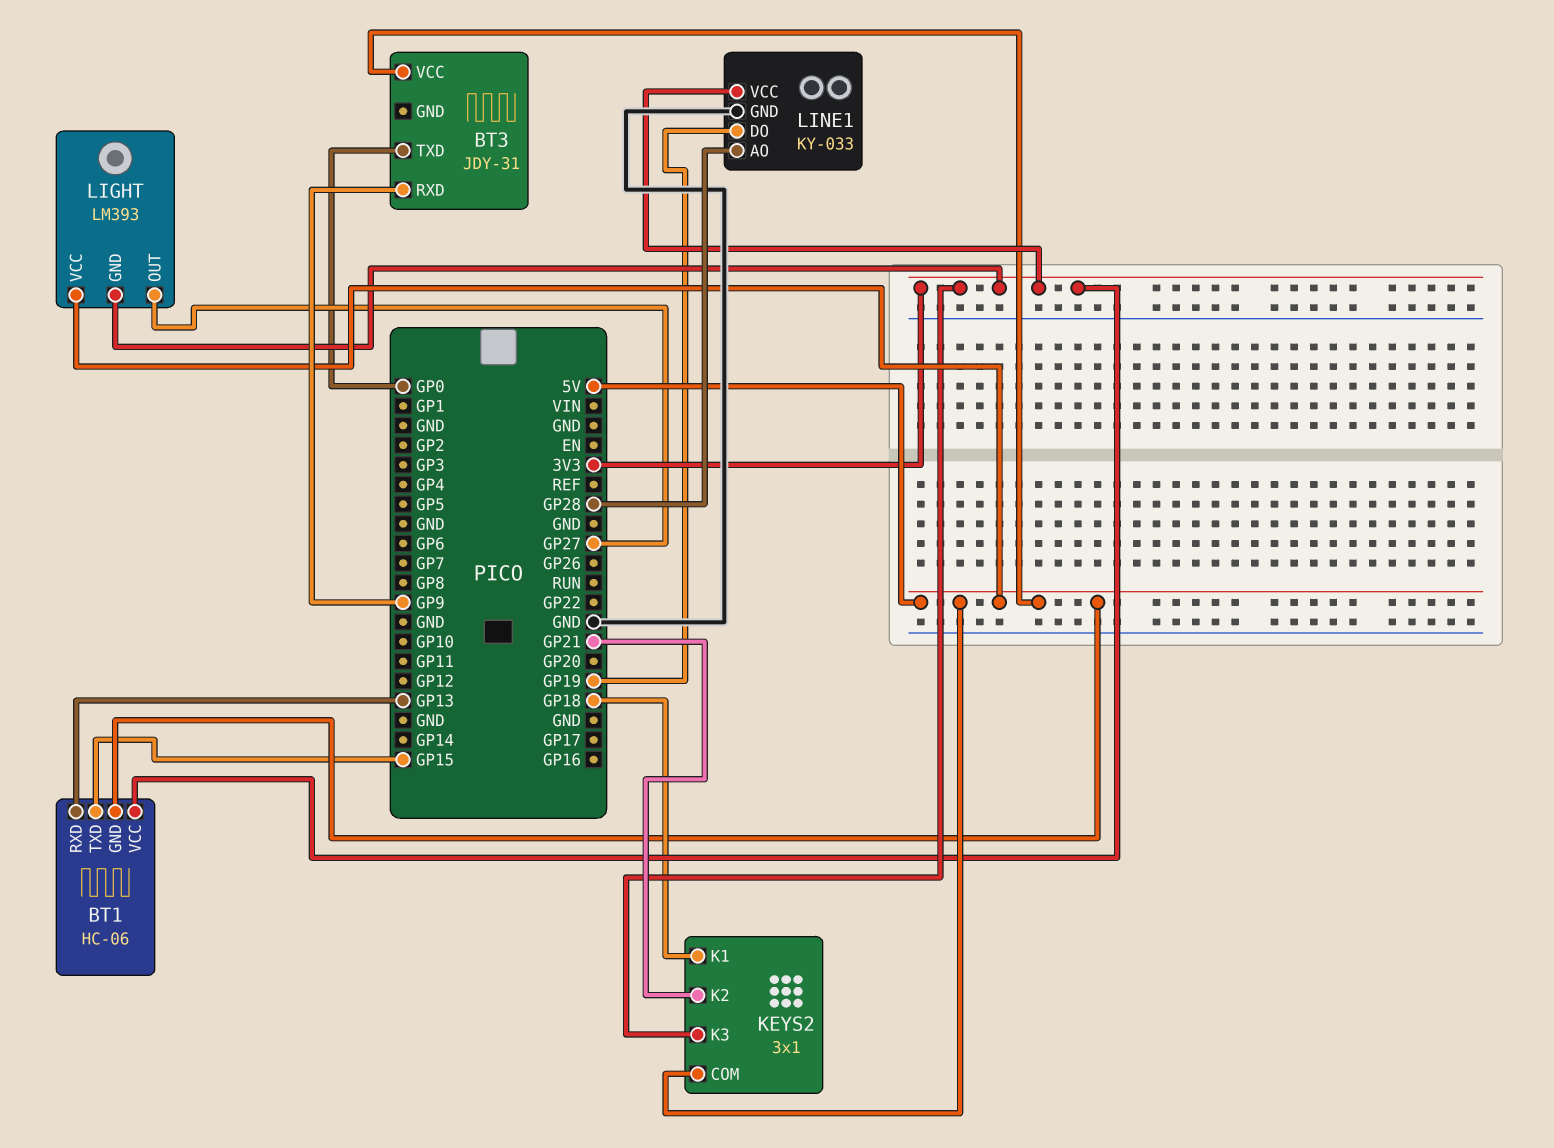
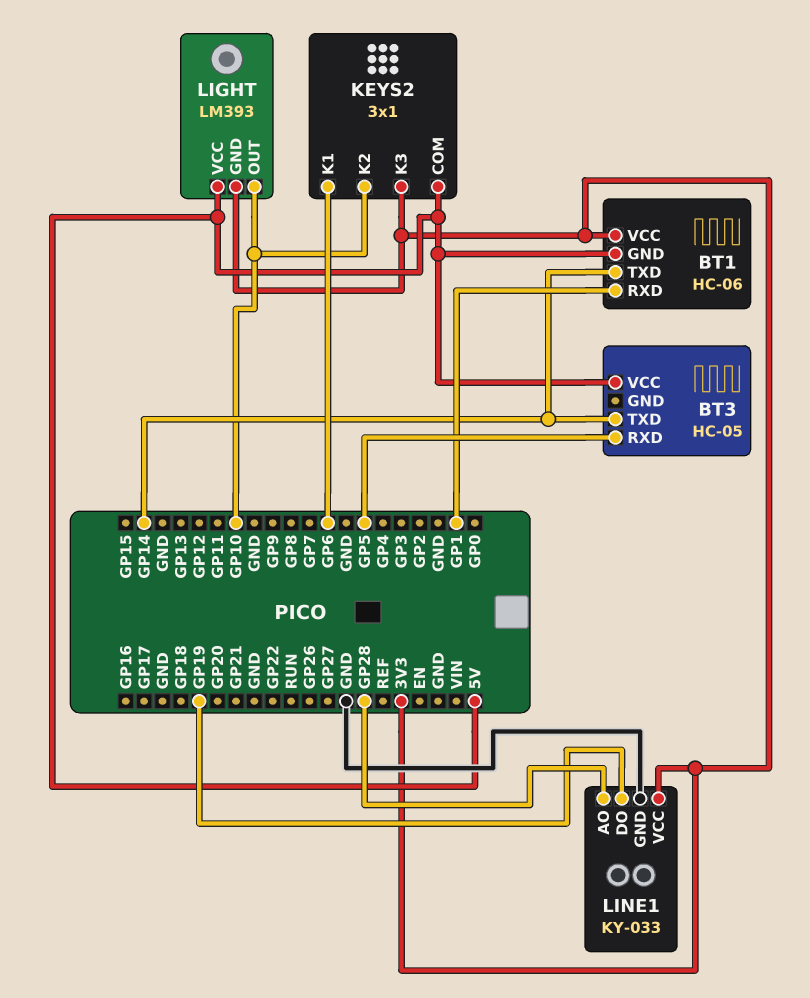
BT1 pin RXD: GP13 -> GP1
BT1 pin TXD: GP15 -> GP14
BT3: JDY-31 -> HC-05
BT3 pin RXD: GP9 -> GP5
BT3 pin TXD: GP0 -> GP14
KEYS2 pin K1: GP18 -> GP6
KEYS2 pin K2: GP21 -> GP10
LIGHT pin OUT: GP27 -> GP10

